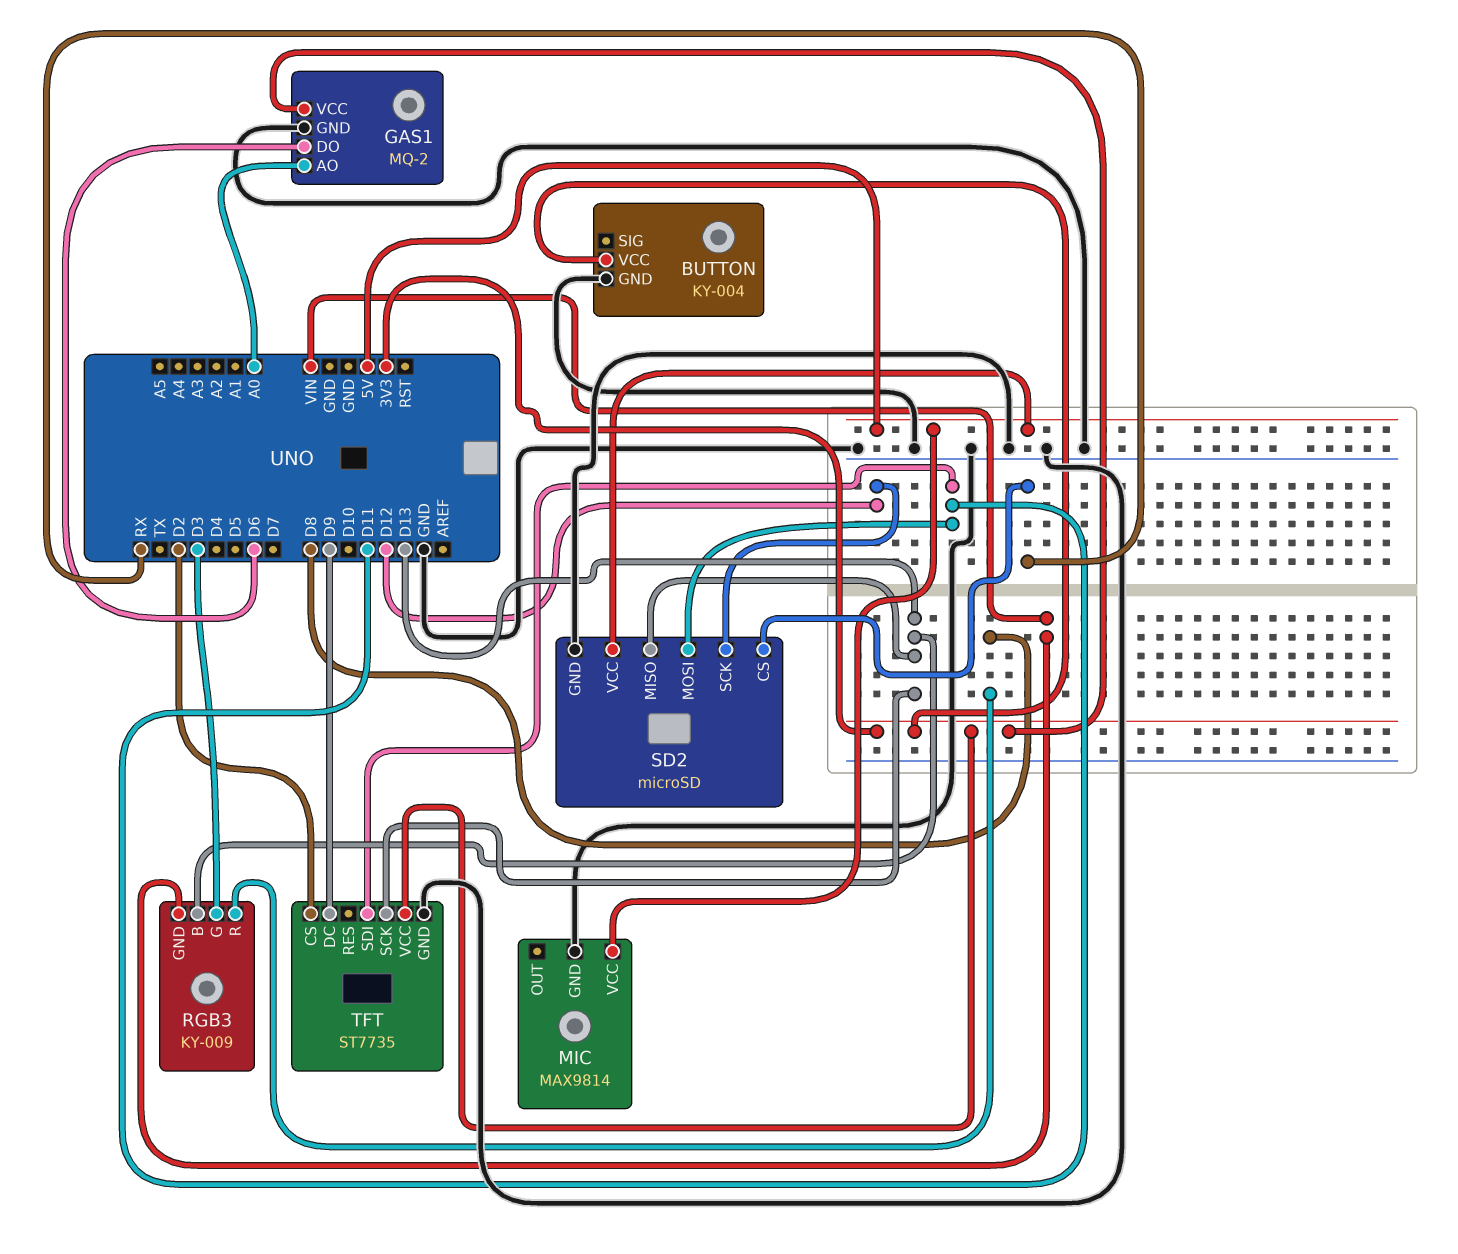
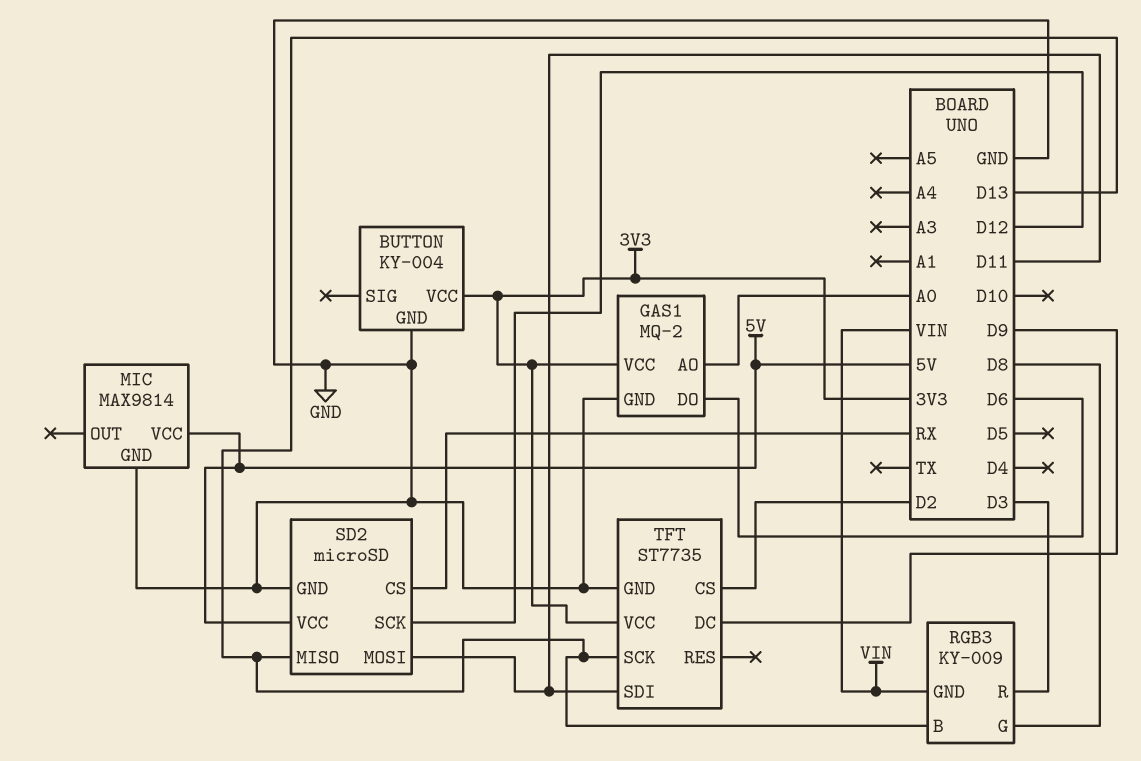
RGB3 pin G: D3 -> D8
RGB3 pin R: D8 -> D3

